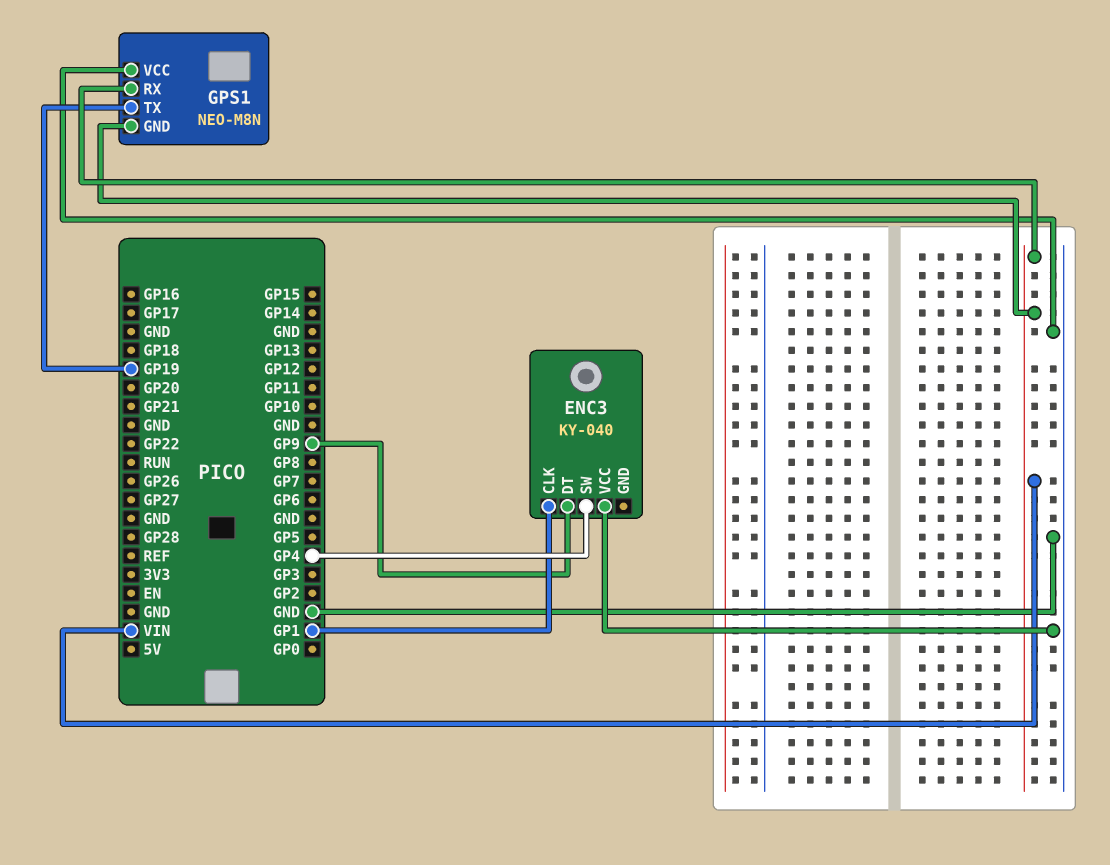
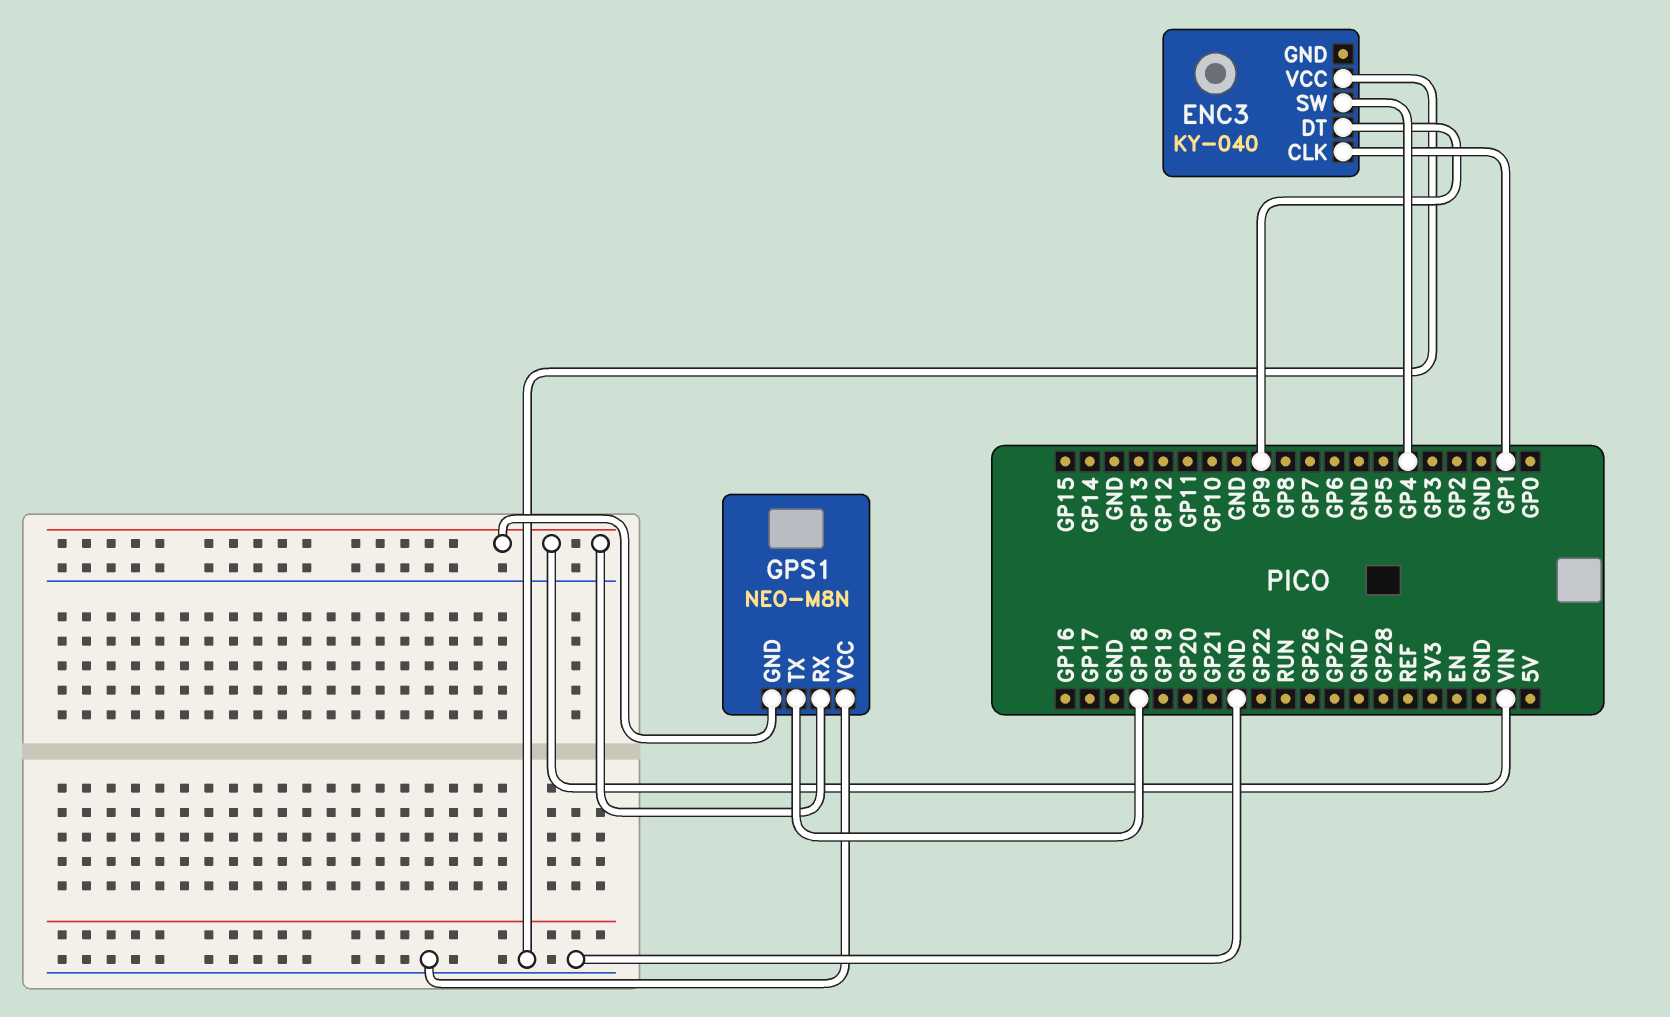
GPS1 pin TX: GP19 -> GP18

